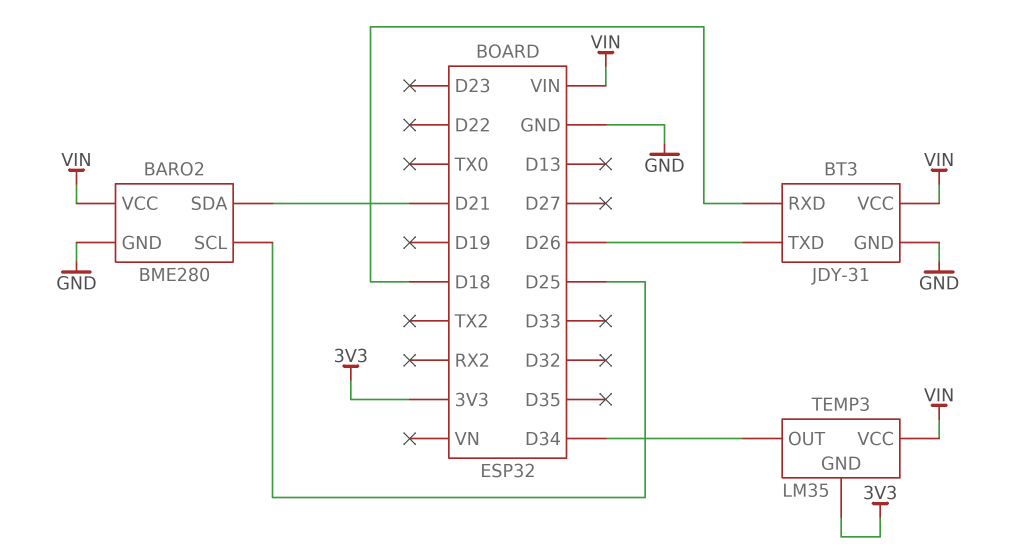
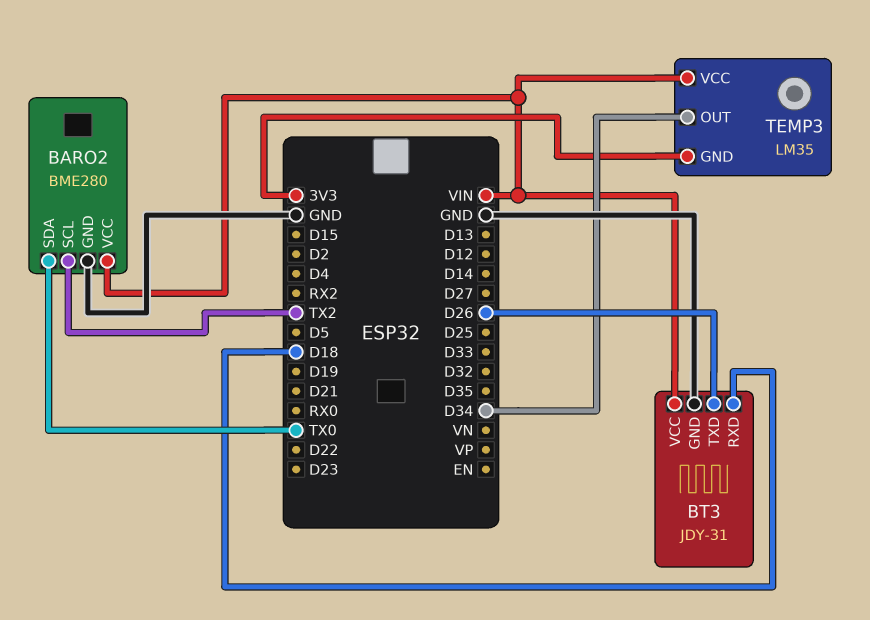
BARO2 pin SCL: D25 -> TX2
BARO2 pin SDA: D21 -> TX0

